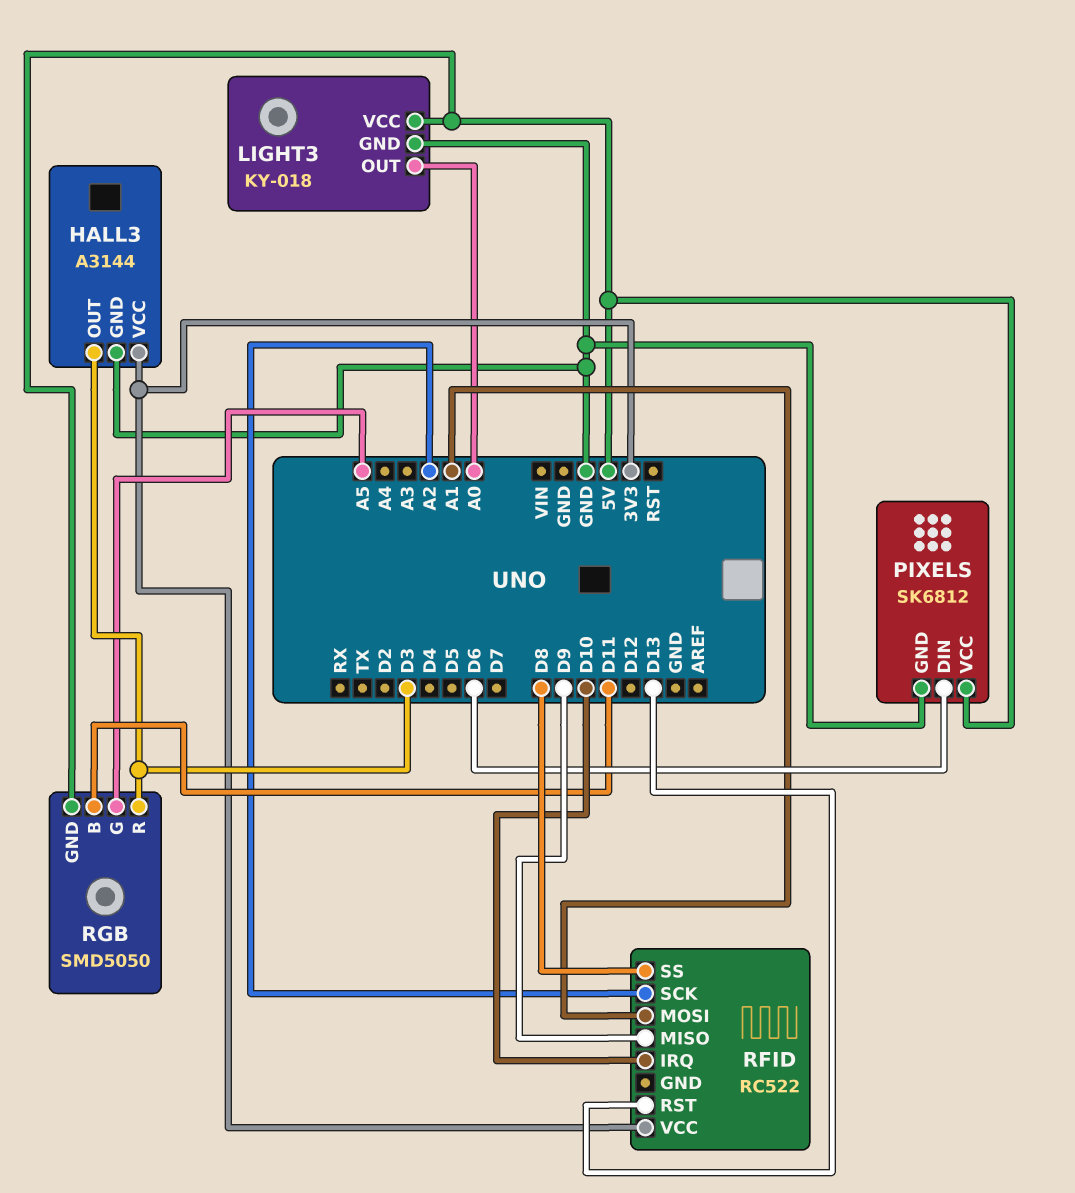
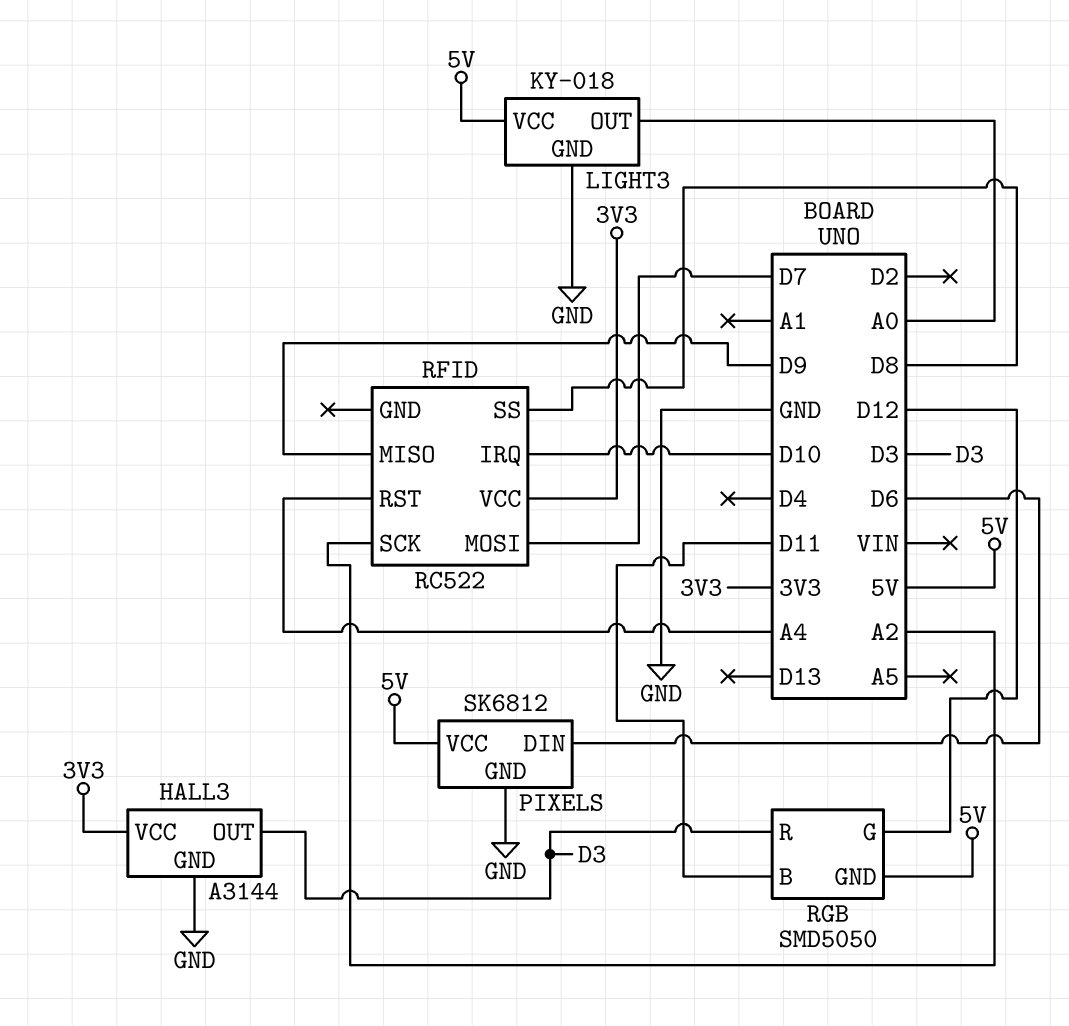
RFID pin MOSI: A1 -> D7
RFID pin RST: D13 -> A4
RGB pin G: A5 -> D12

